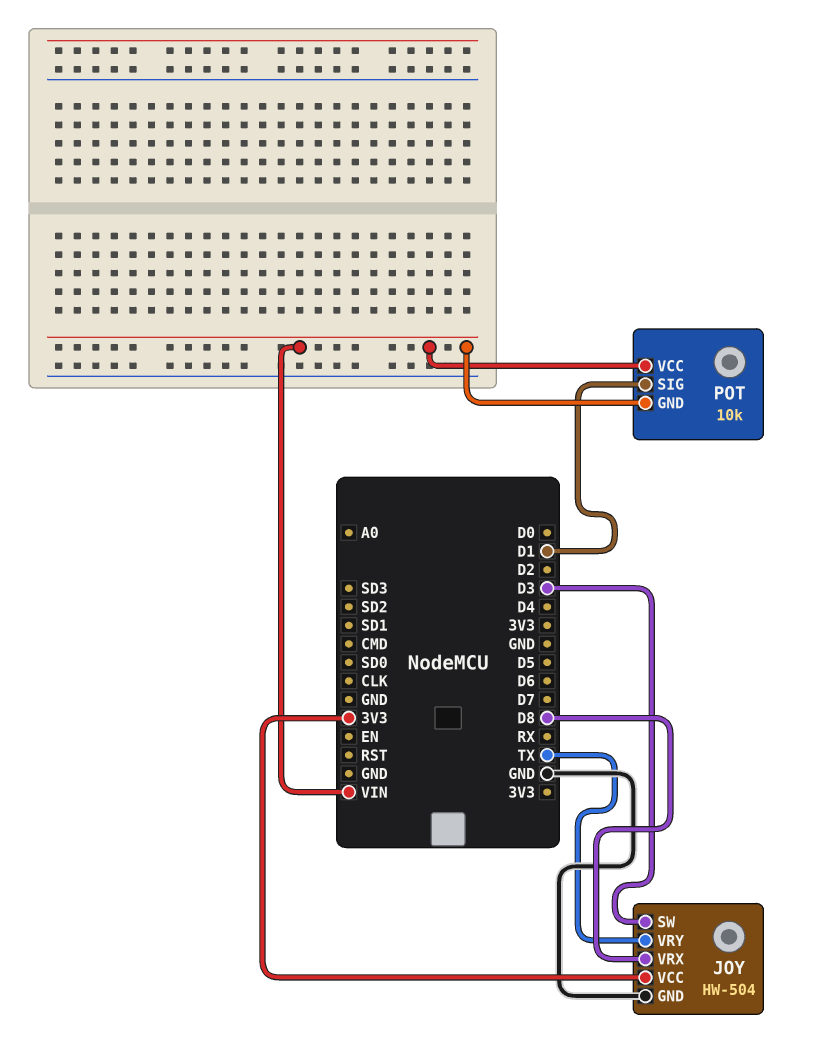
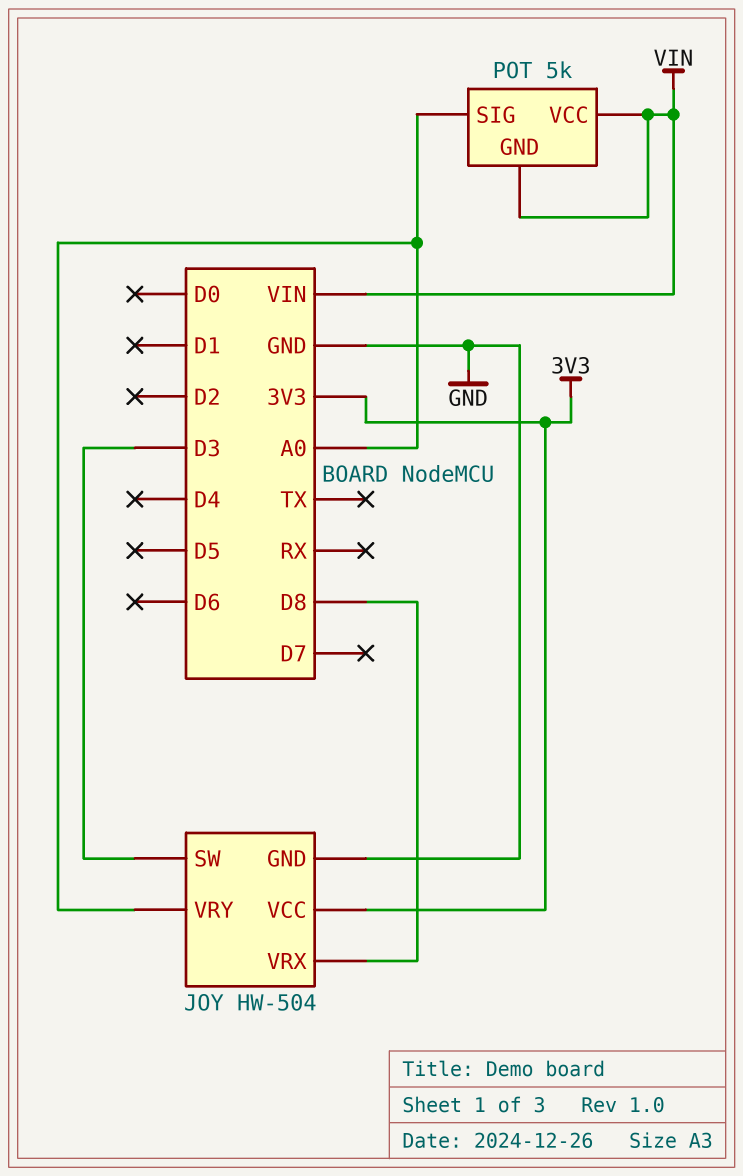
JOY pin VRY: TX -> A0
POT: 10k -> 5k
POT pin SIG: D1 -> A0

